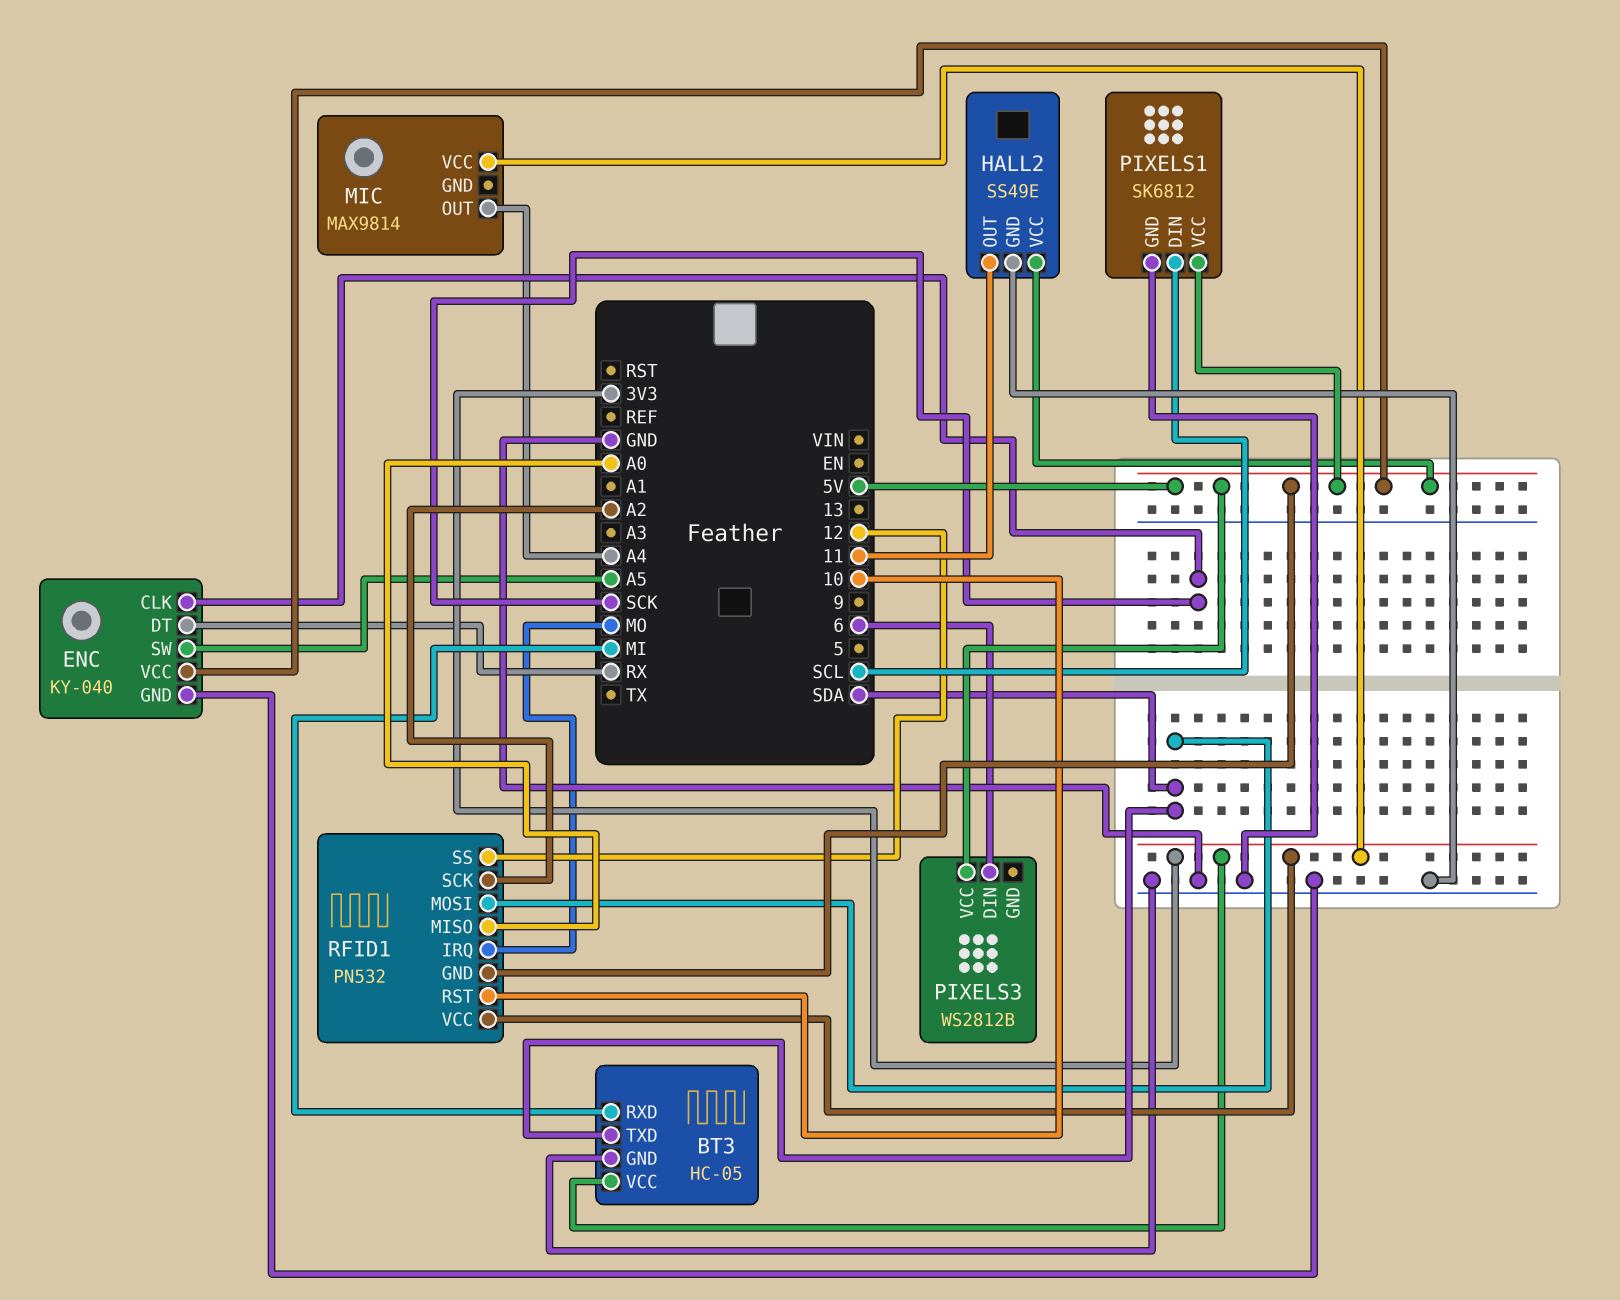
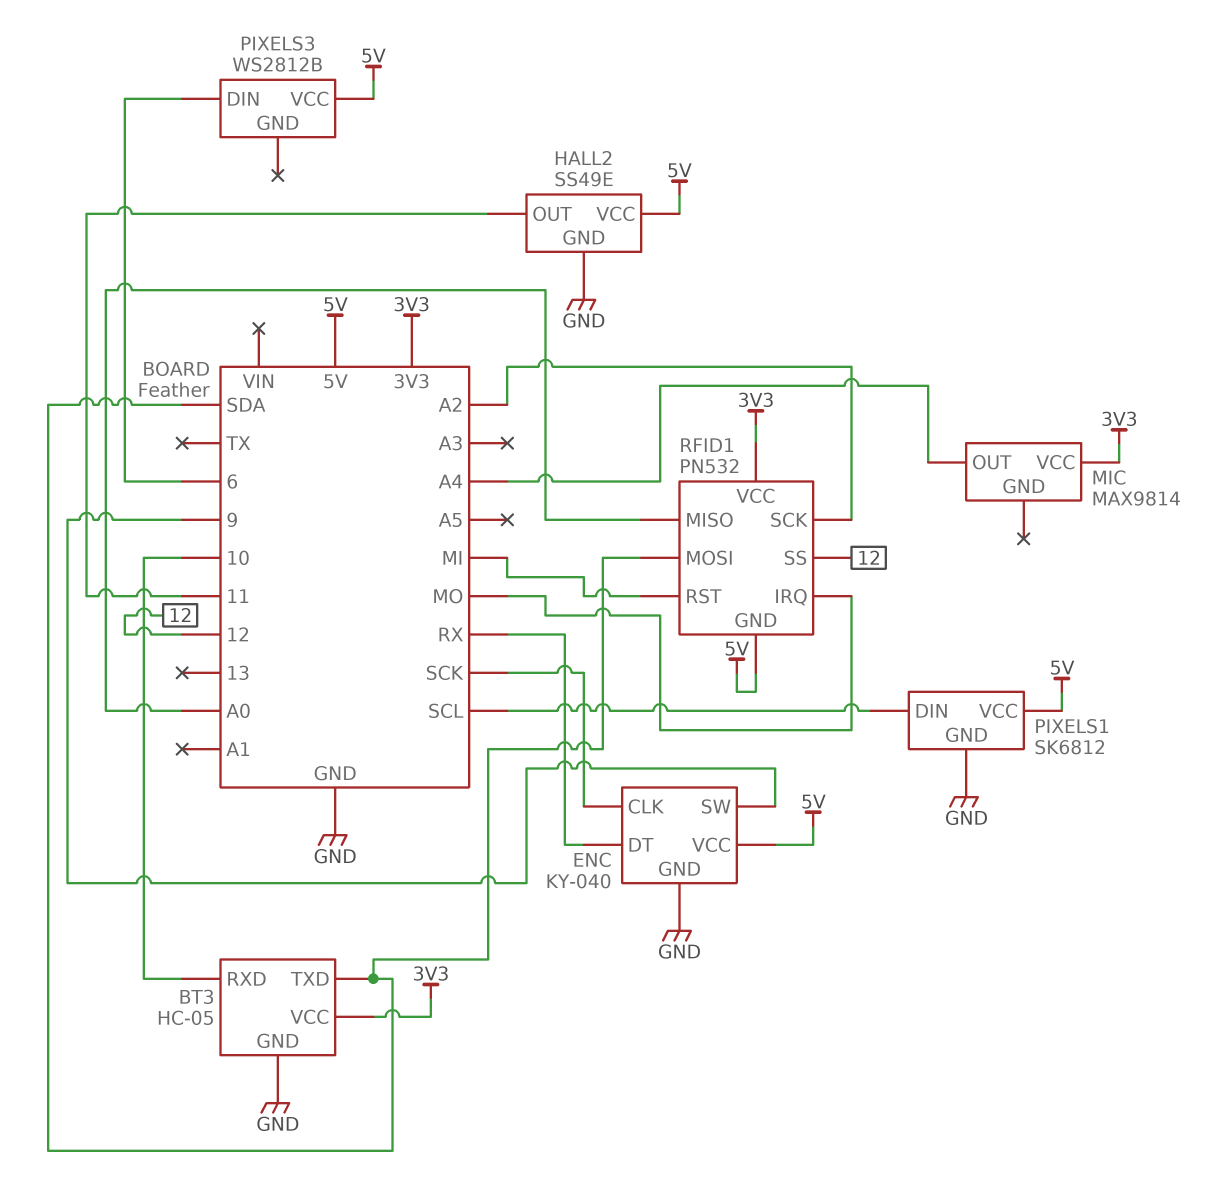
BT3 pin RXD: MI -> 10
ENC pin SW: A5 -> 9
RFID1 pin RST: 10 -> MI

